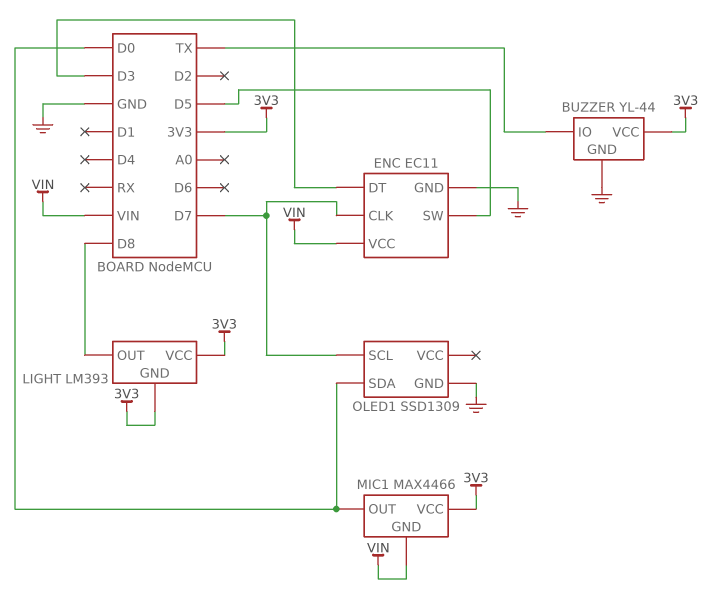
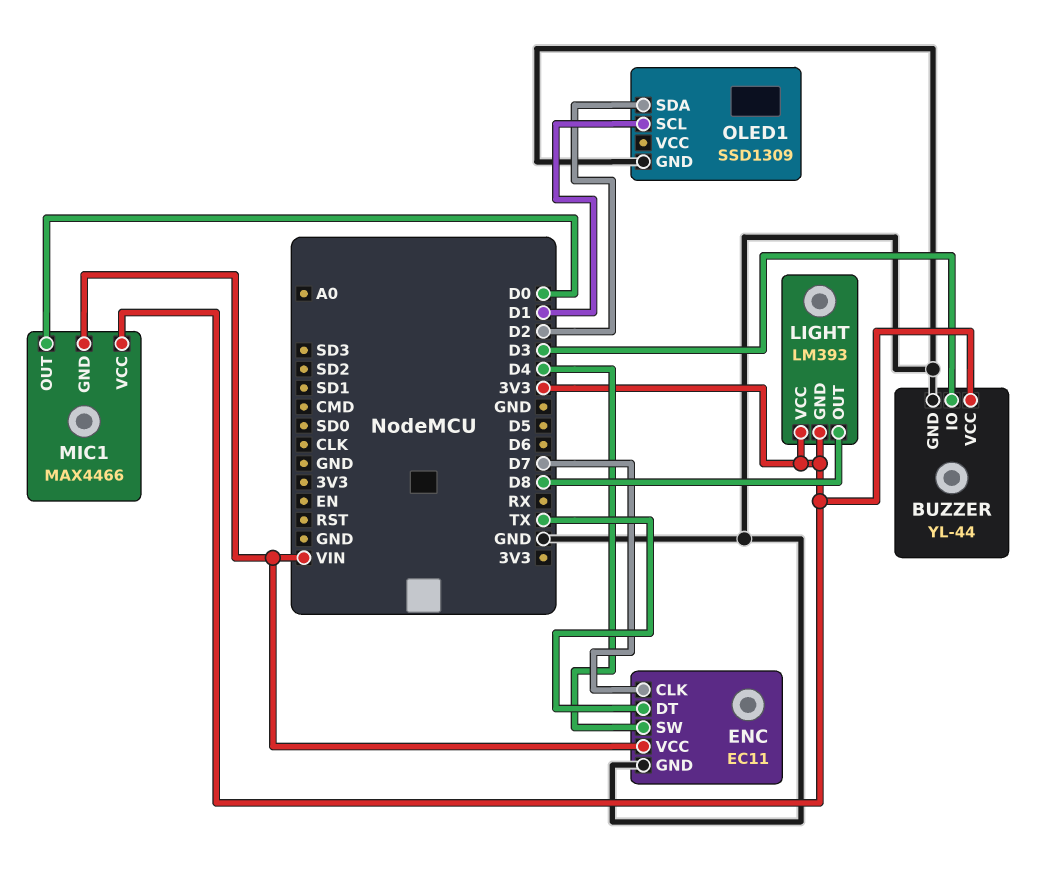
BUZZER pin IO: TX -> D3
ENC pin DT: D3 -> TX
ENC pin SW: D5 -> D4
OLED1 pin SCL: D7 -> D1
OLED1 pin SDA: D0 -> D2

